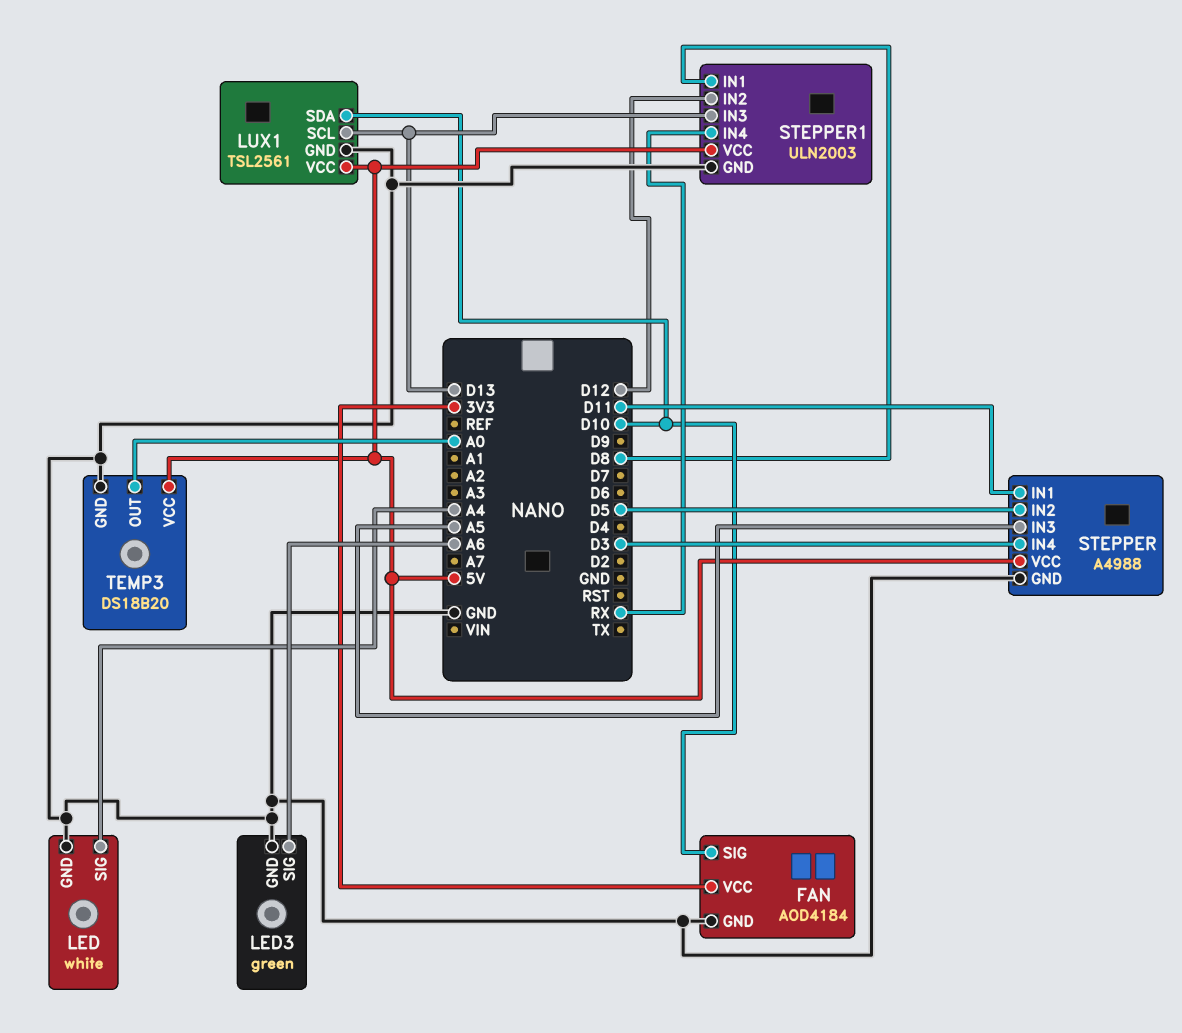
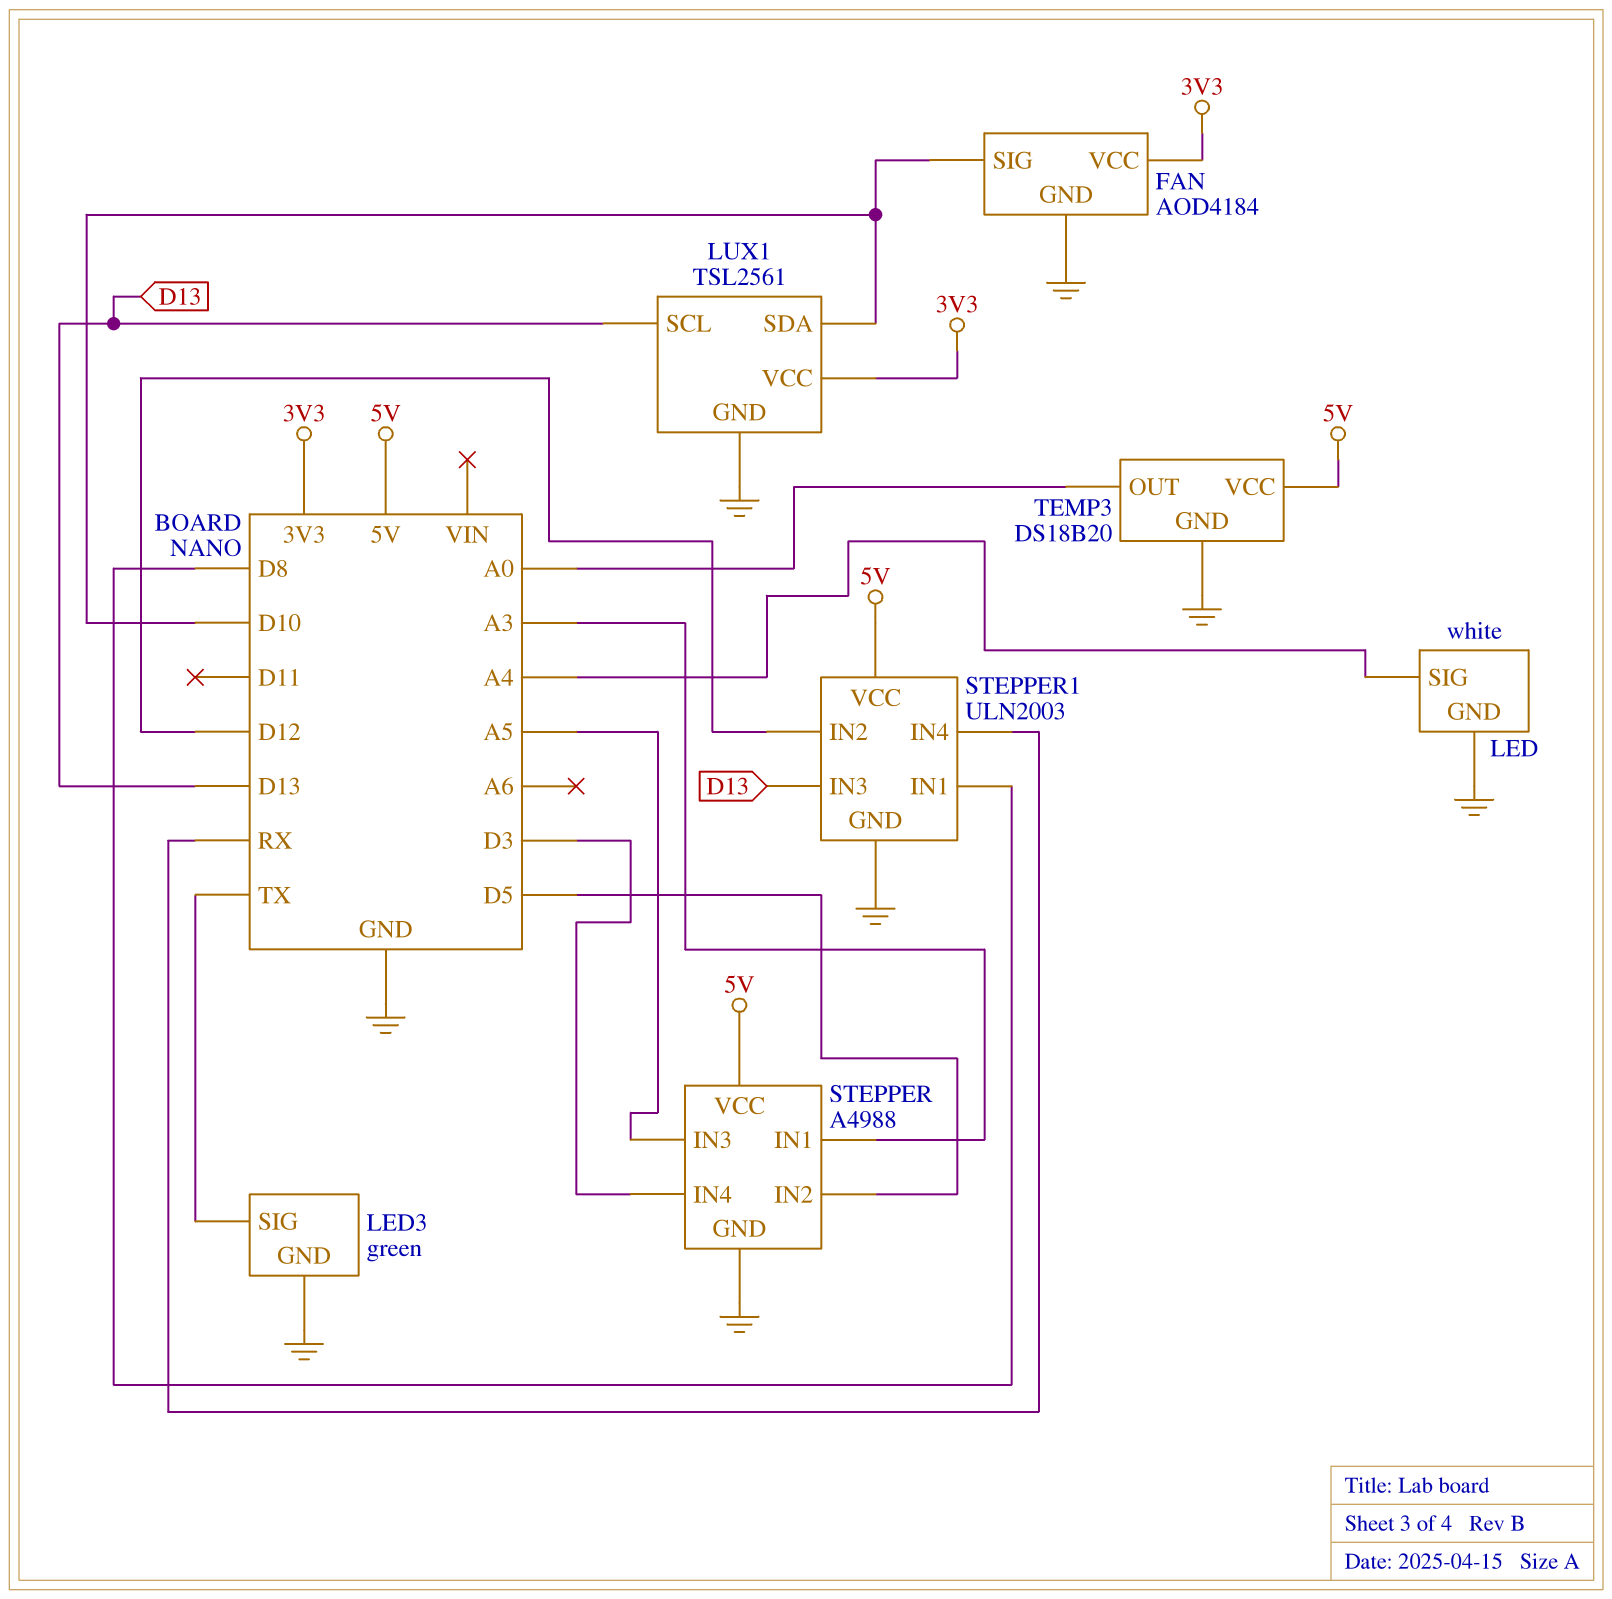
LED3 pin SIG: A6 -> TX
LUX1 pin VCC: 5V -> 3V3
STEPPER pin IN1: D11 -> A3

